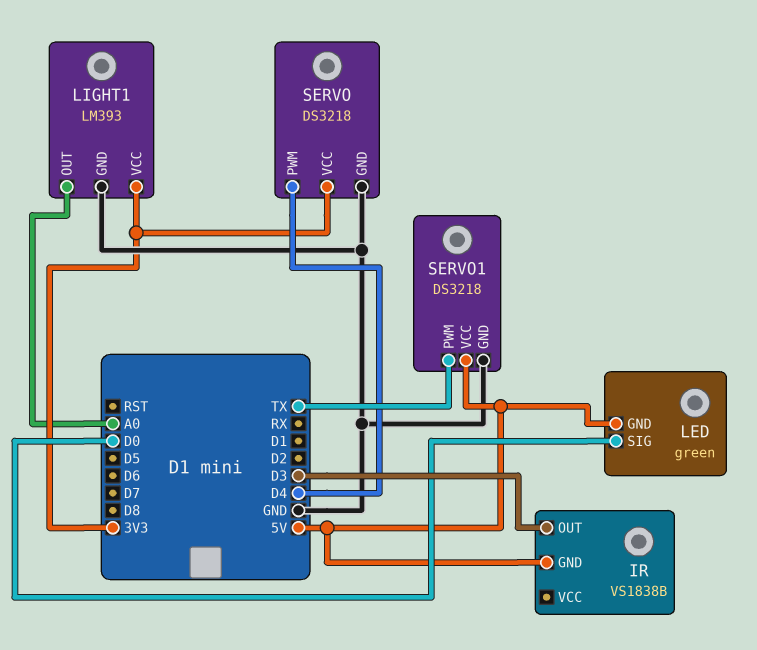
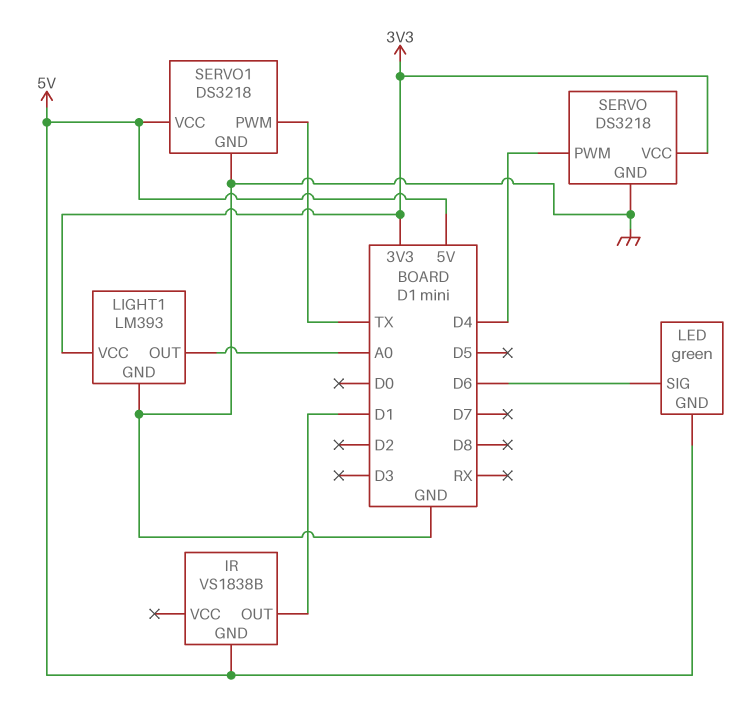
IR pin OUT: D3 -> D1
LED pin SIG: D0 -> D6

